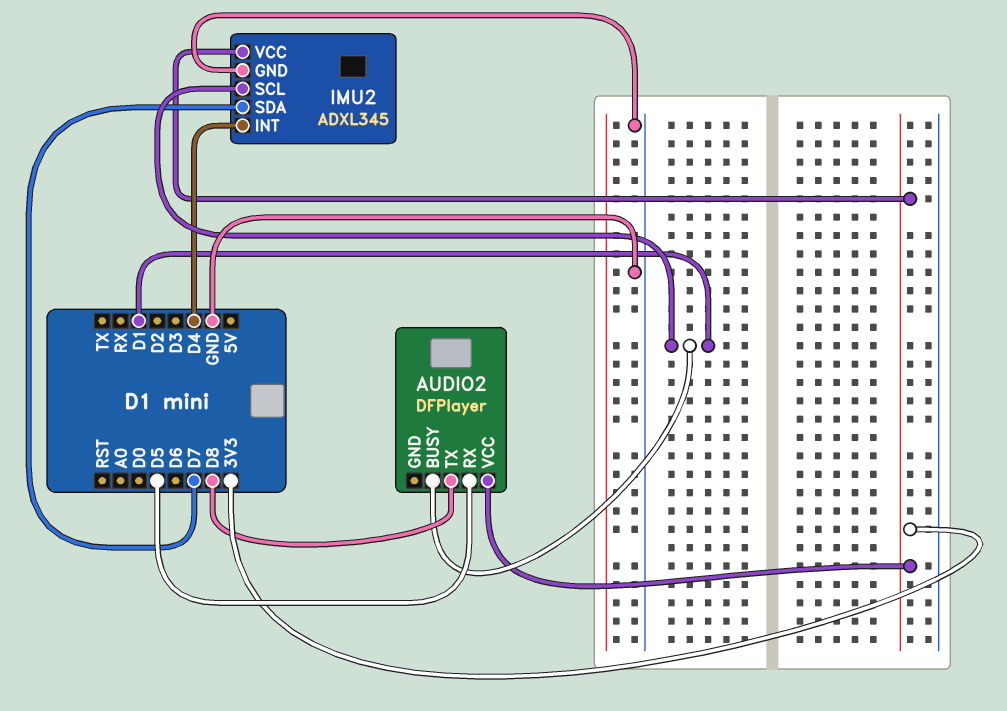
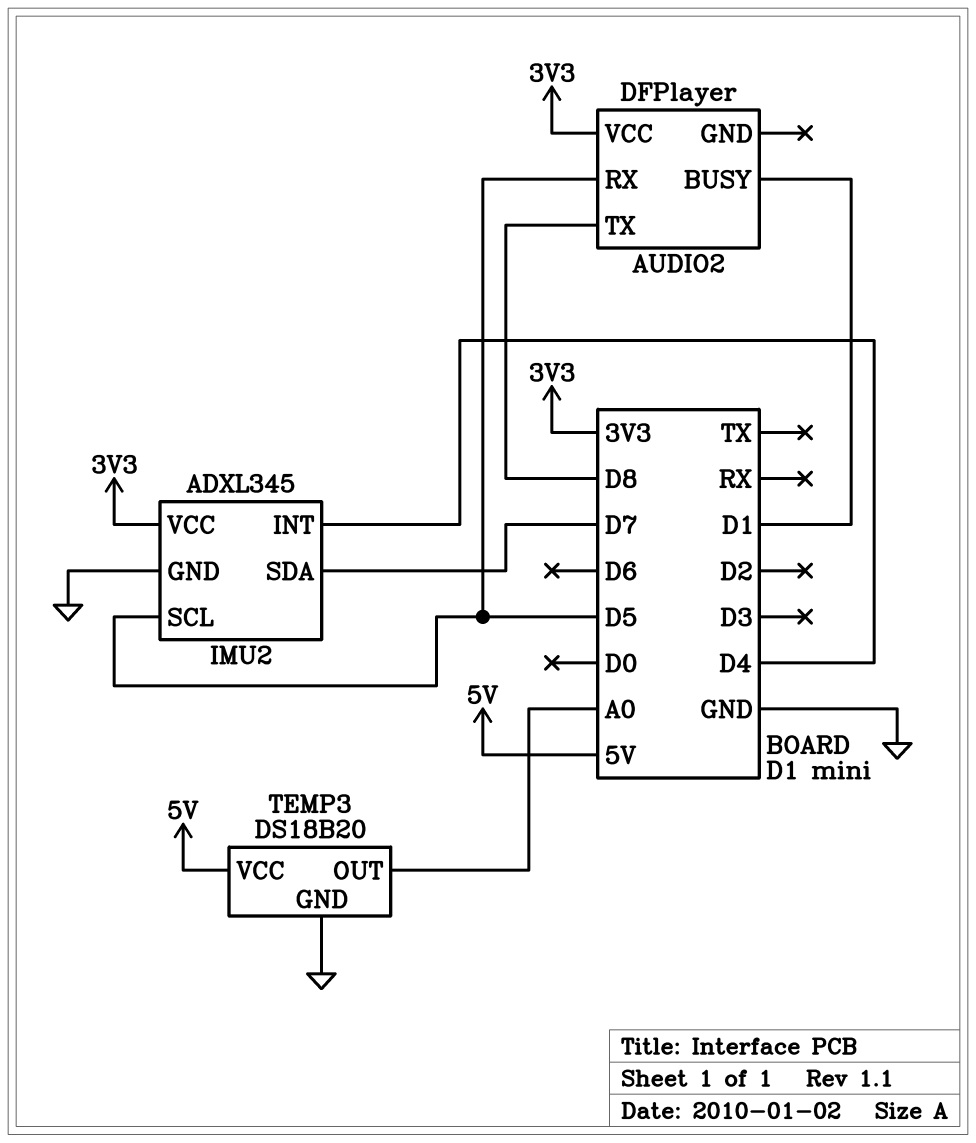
IMU2 pin SCL: D1 -> D5
TEMP3: none -> DS18B20
TEMP3 pin GND: none -> GND
TEMP3 pin OUT: none -> A0
TEMP3 pin VCC: none -> 5V

